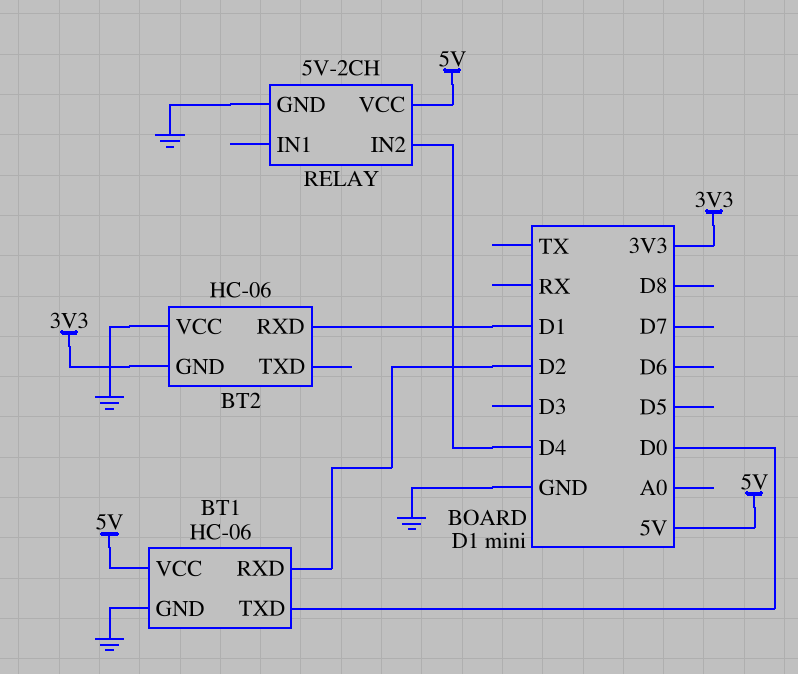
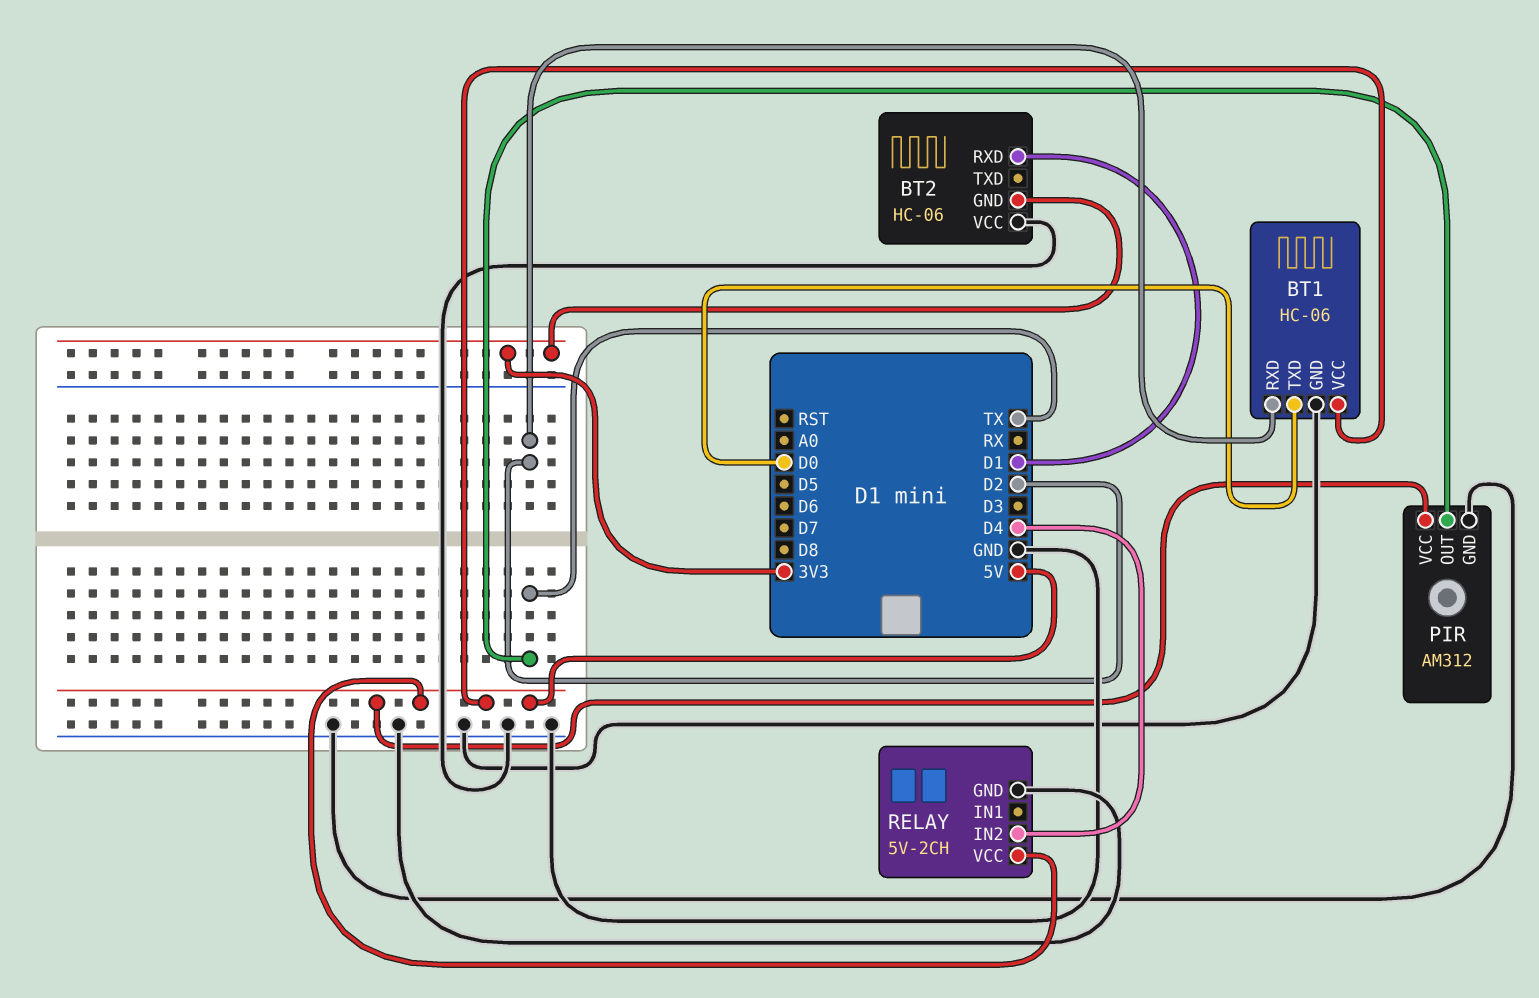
PIR: none -> AM312
PIR pin GND: none -> GND
PIR pin OUT: none -> TX
PIR pin VCC: none -> 5V

